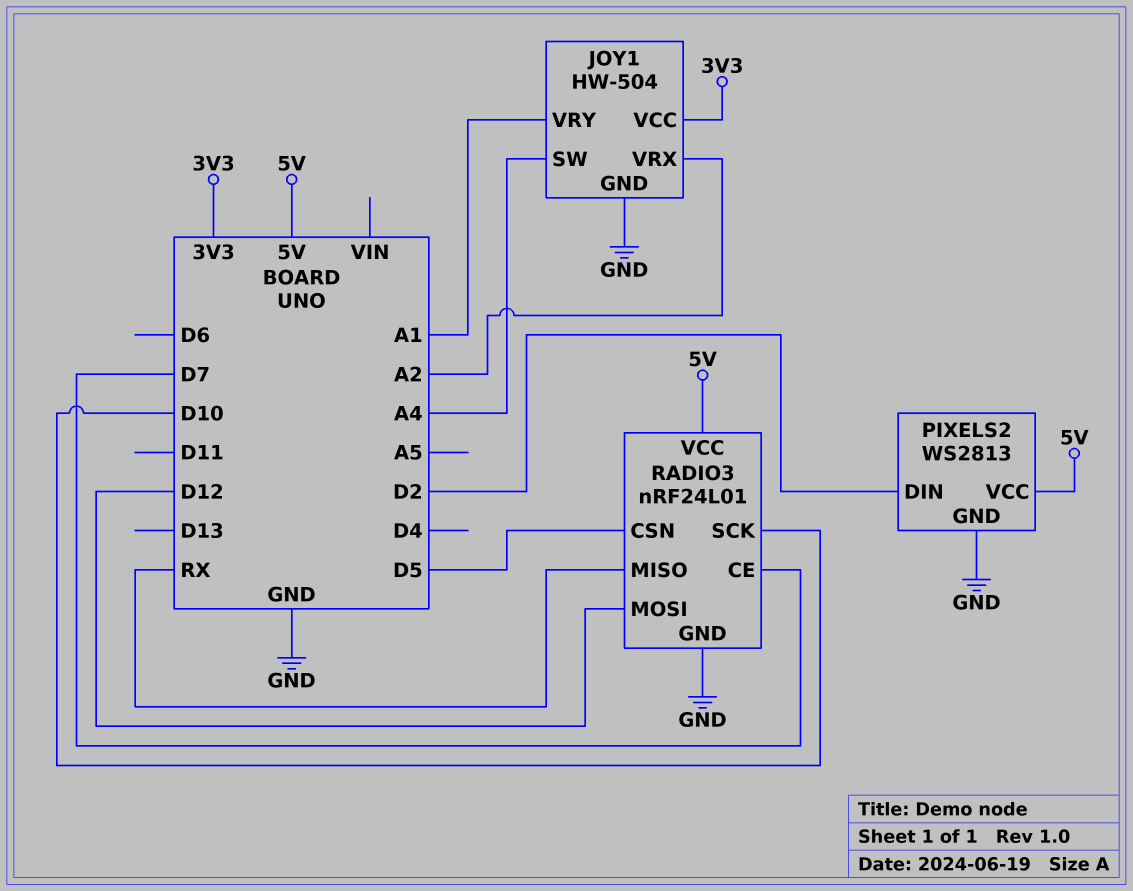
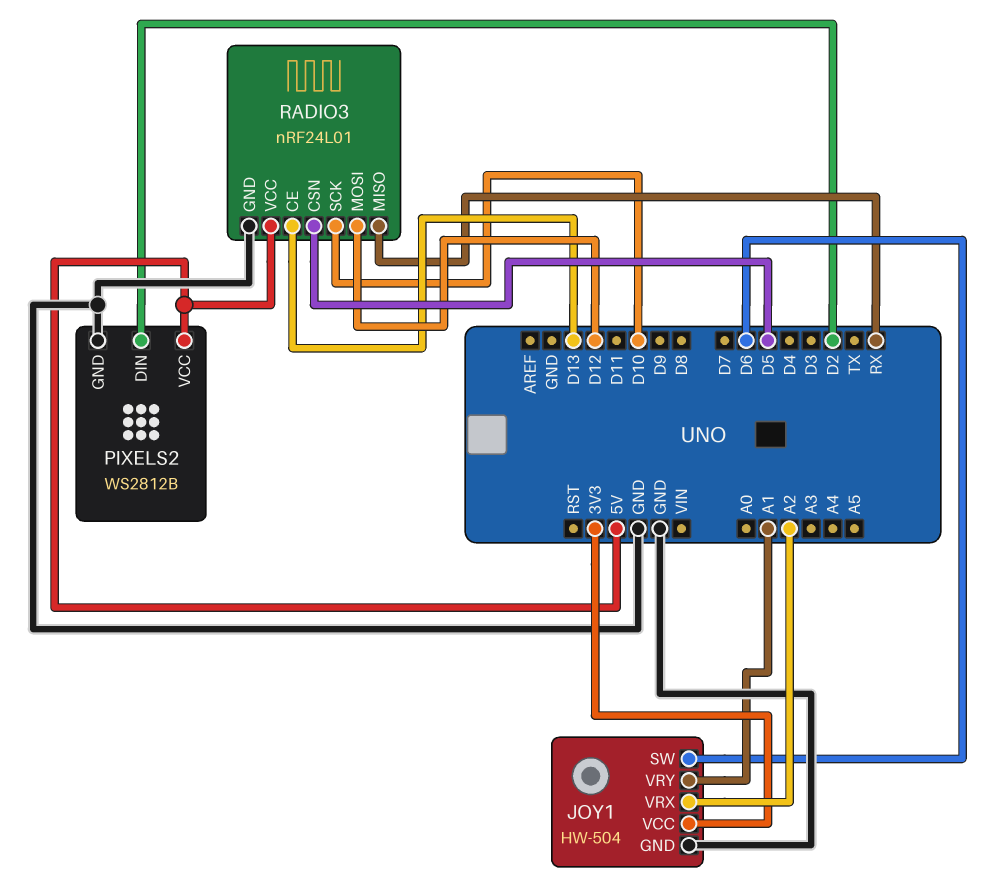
JOY1 pin SW: A4 -> D6
PIXELS2: WS2813 -> WS2812B
RADIO3 pin CE: D7 -> D13

